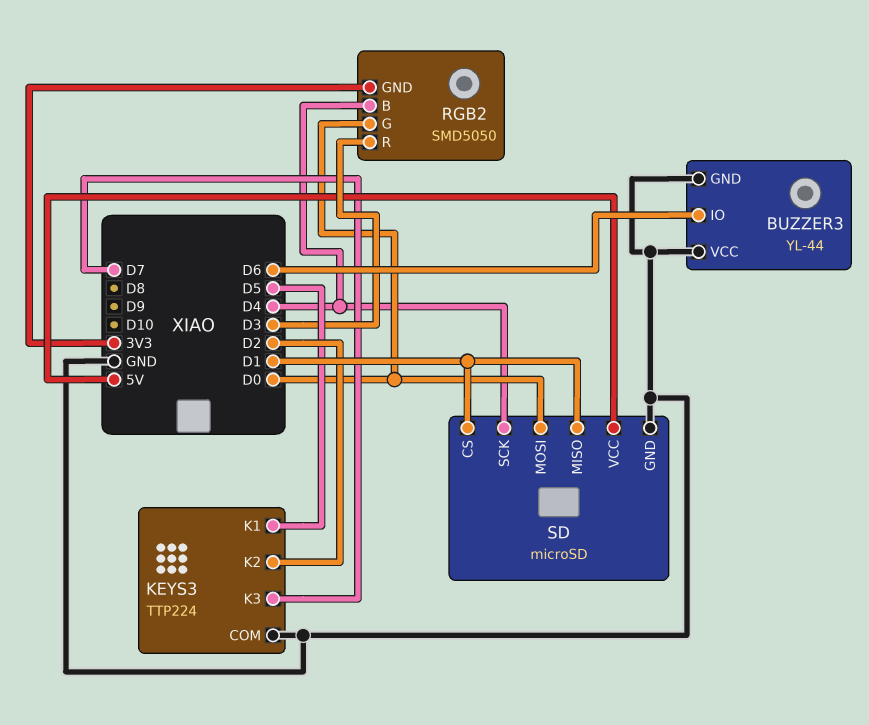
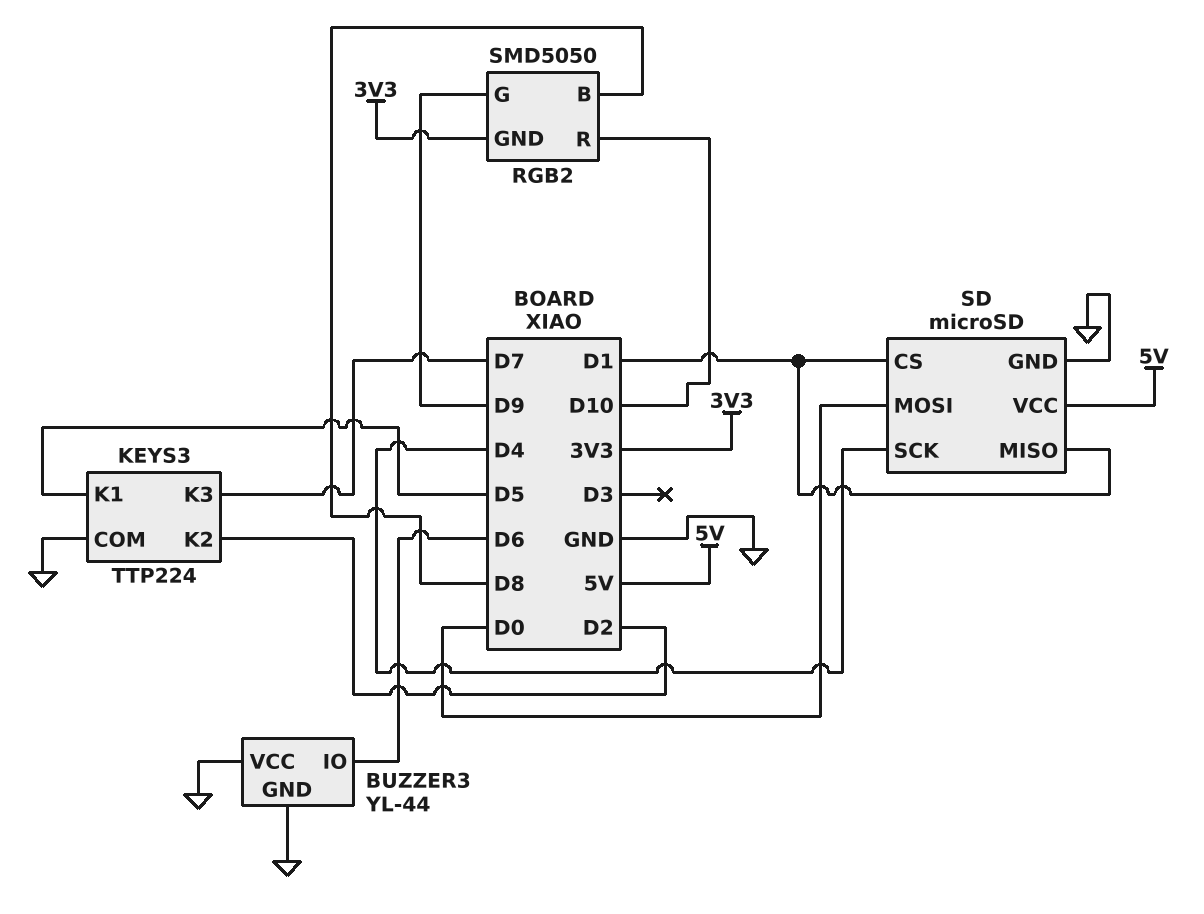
RGB2 pin B: D4 -> D8
RGB2 pin G: D0 -> D9
RGB2 pin R: D3 -> D10

